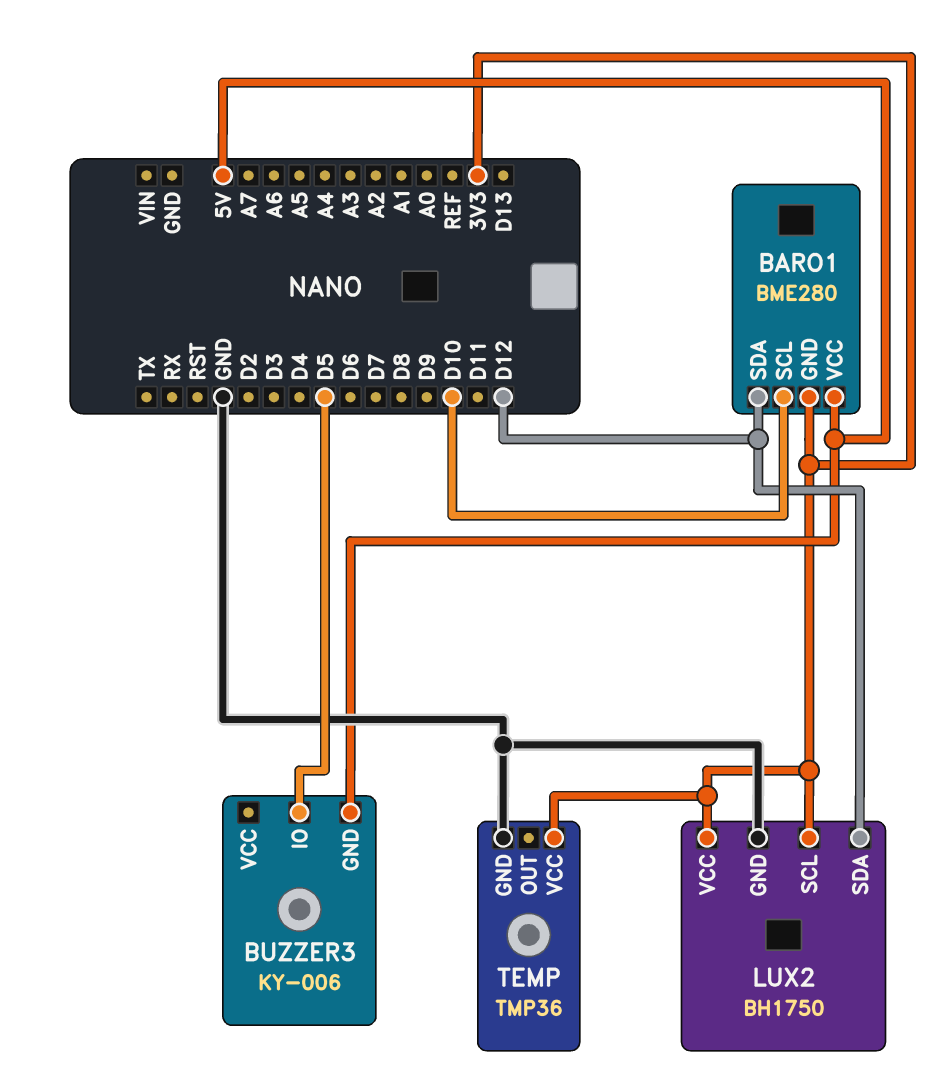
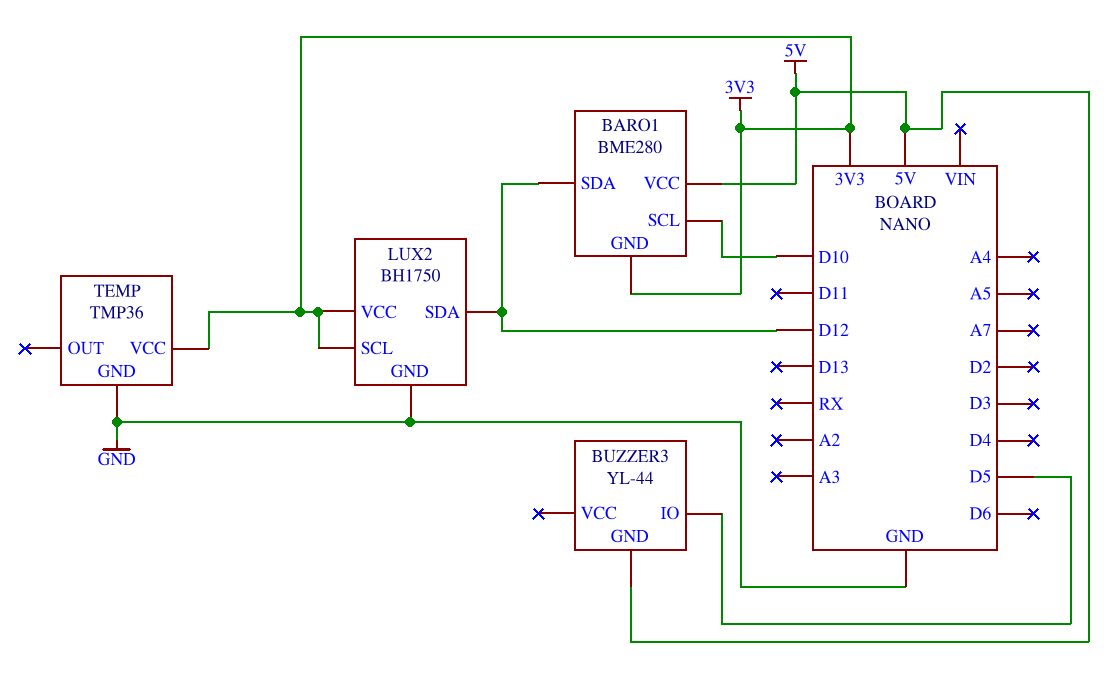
BUZZER3: KY-006 -> YL-44

